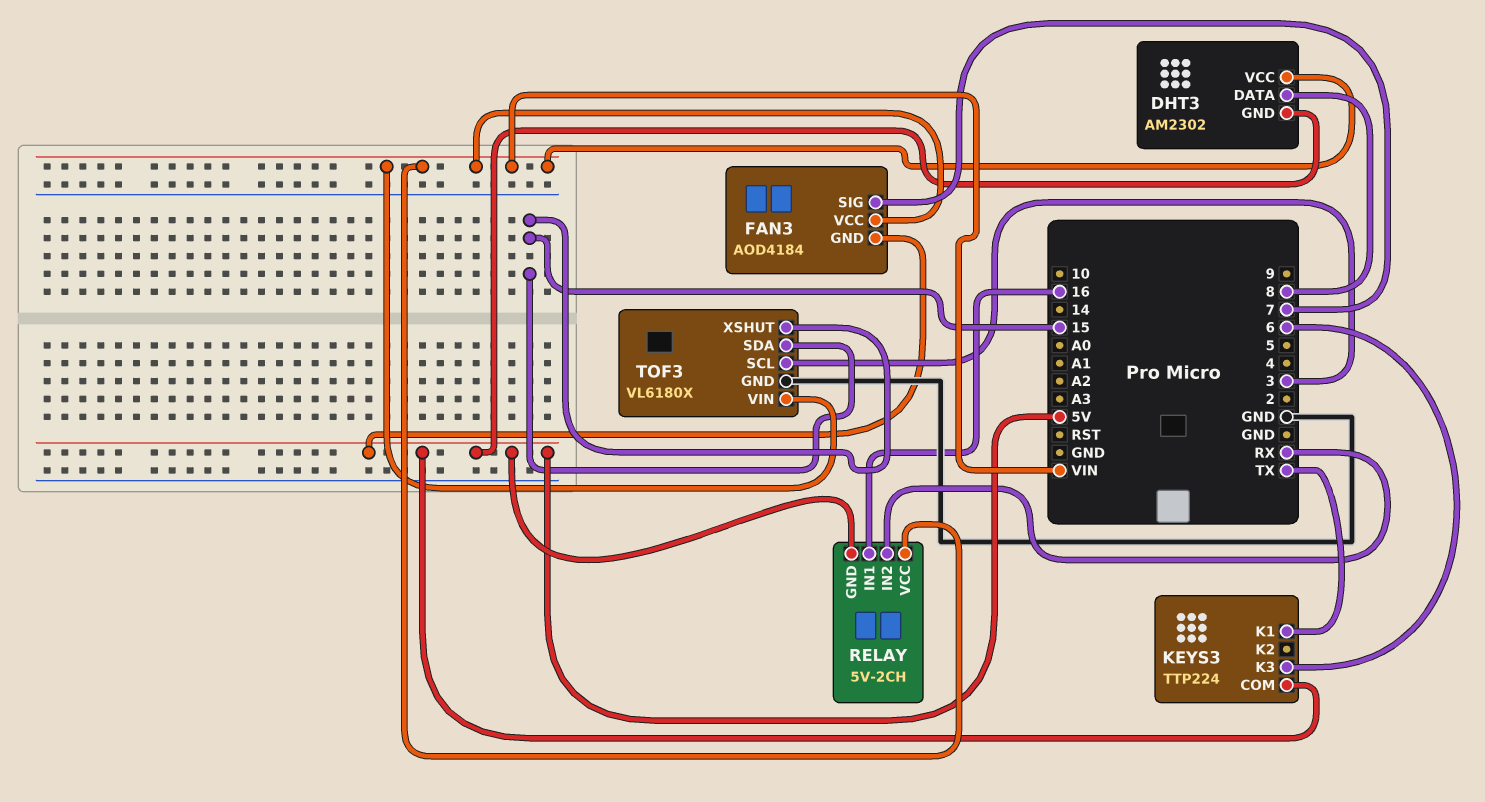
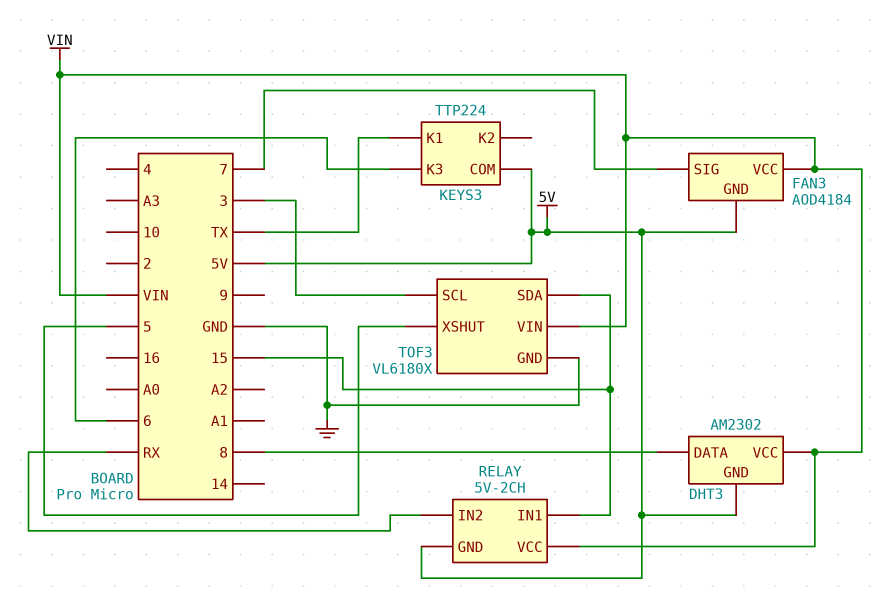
RELAY pin IN1: 16 -> 15
TOF3 pin XSHUT: 15 -> 5

